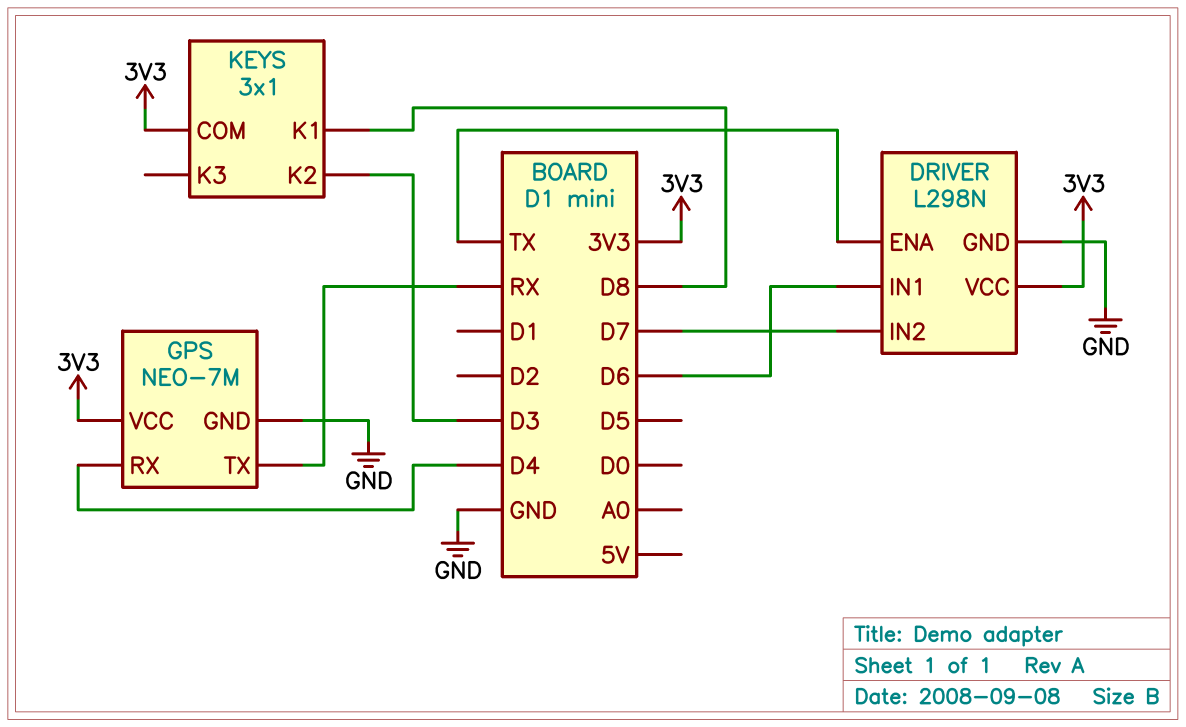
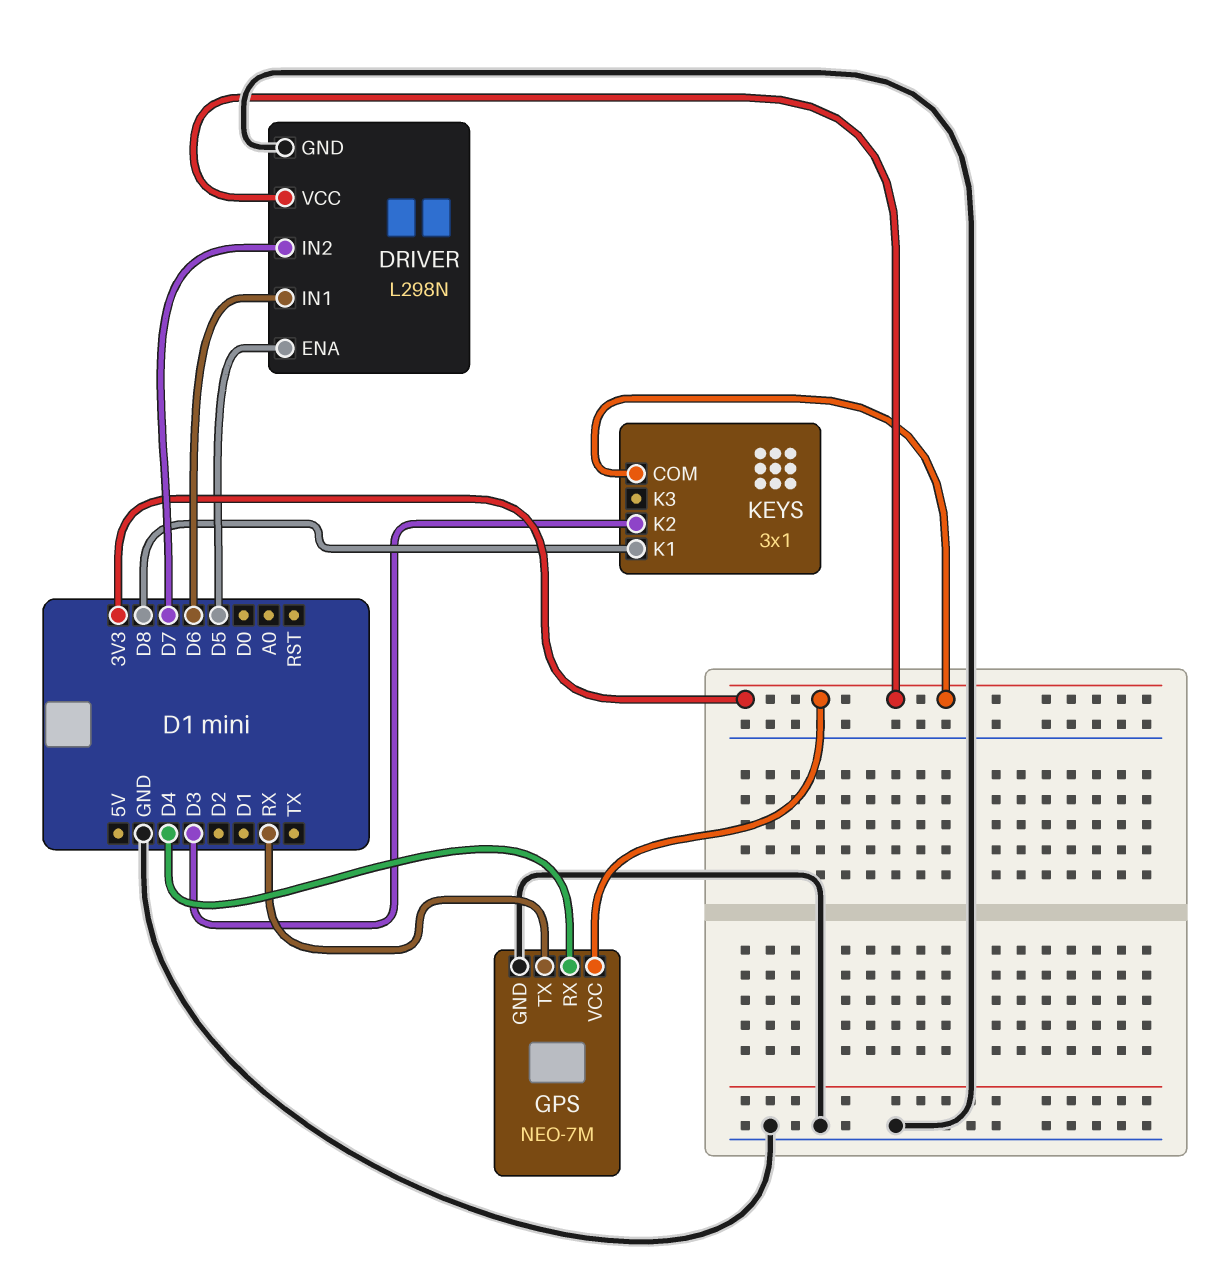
DRIVER pin ENA: TX -> D5

